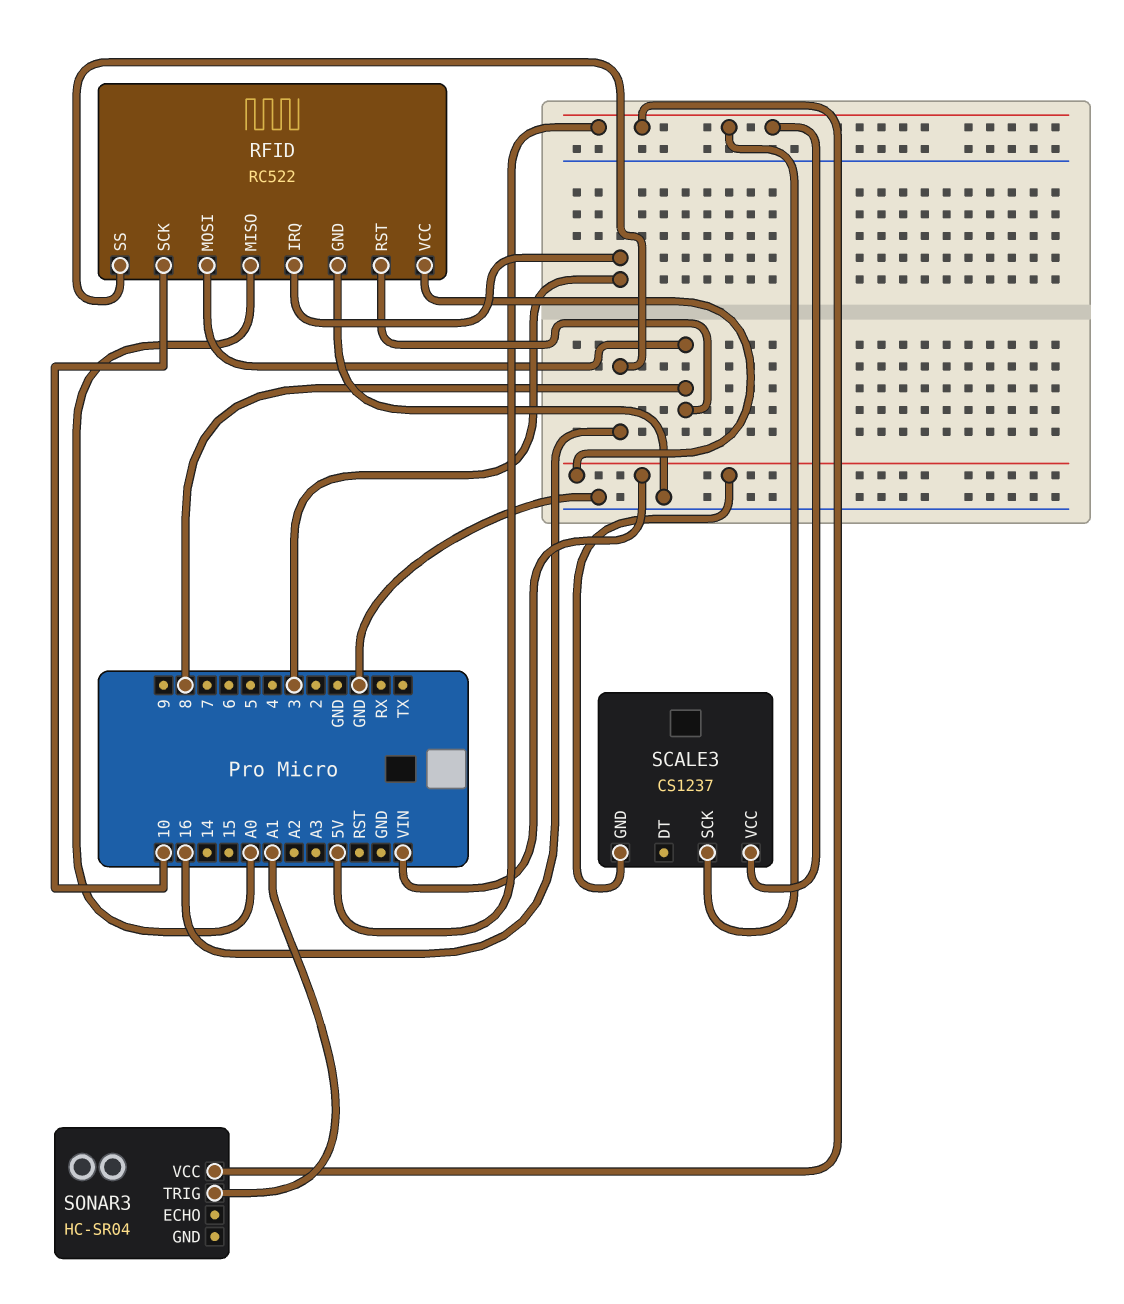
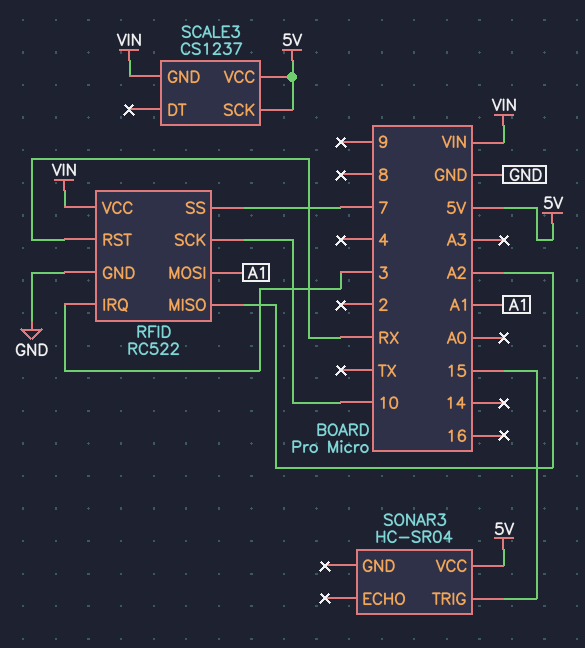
RFID pin MISO: A0 -> A2
RFID pin MOSI: 8 -> A1
RFID pin RST: 8 -> RX
RFID pin SS: 16 -> 7
SONAR3 pin TRIG: A1 -> 15

